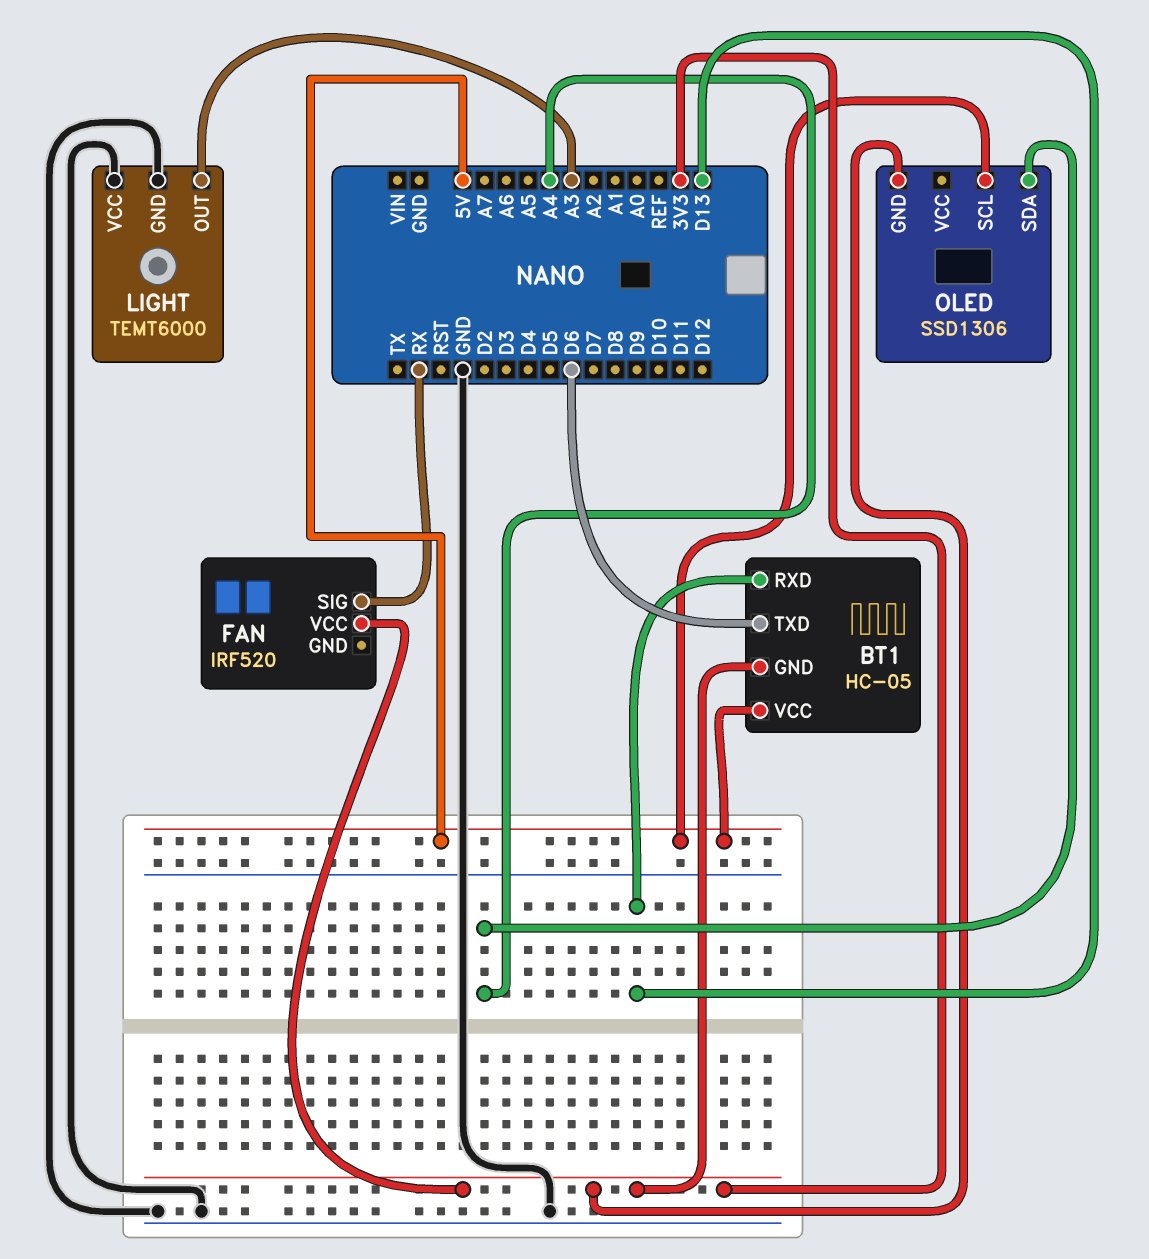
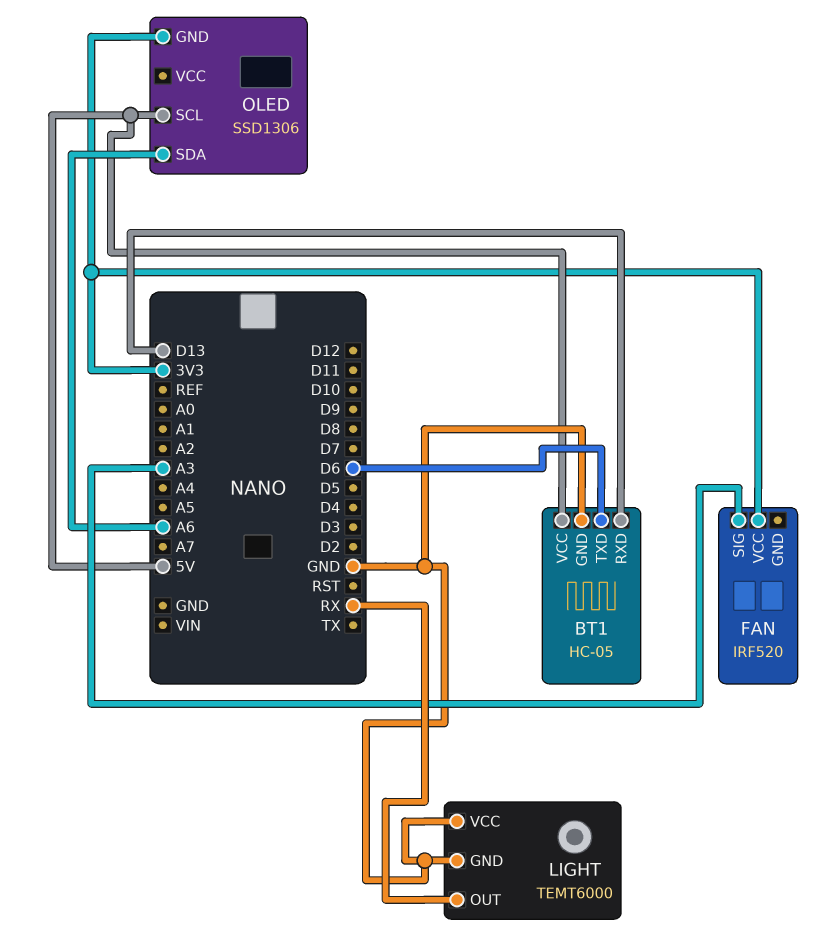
BT1 pin GND: 3V3 -> GND
FAN pin SIG: RX -> A3
LIGHT pin OUT: A3 -> RX
OLED pin SDA: A4 -> A6

